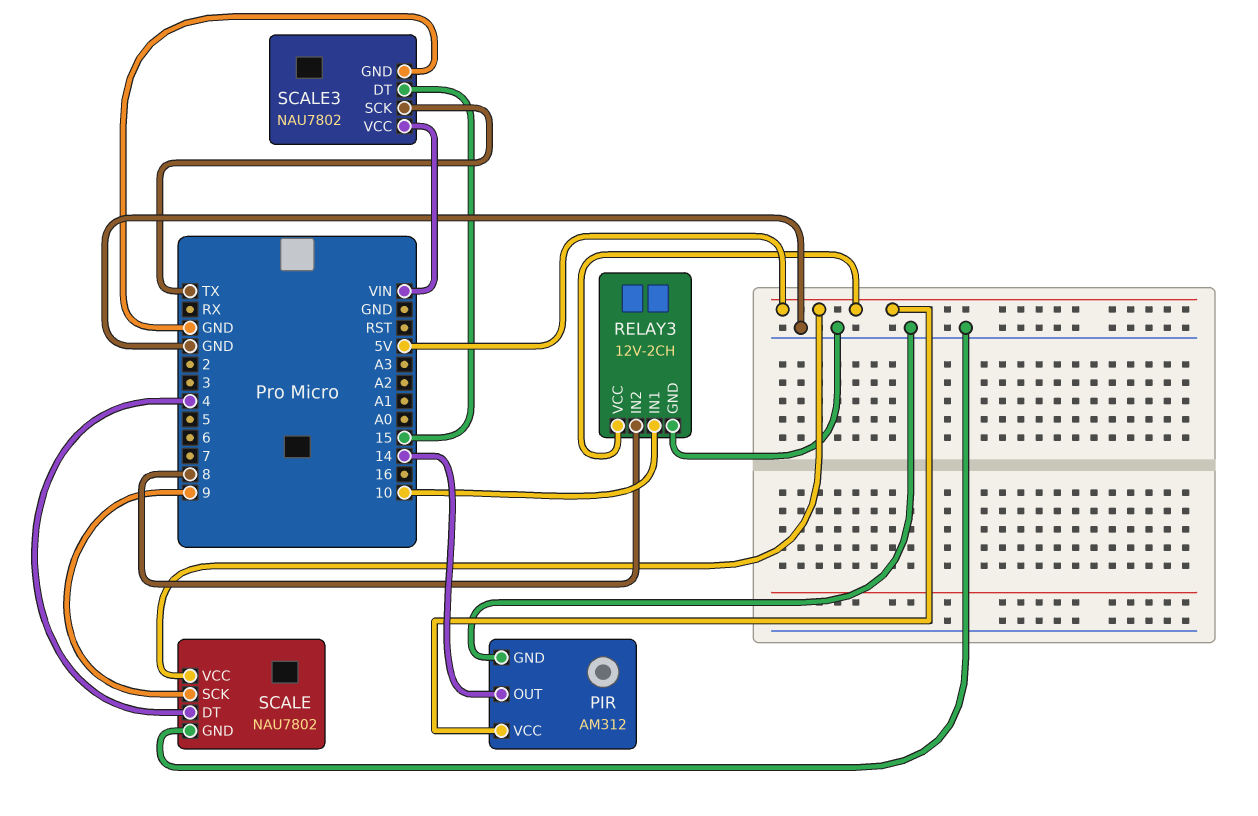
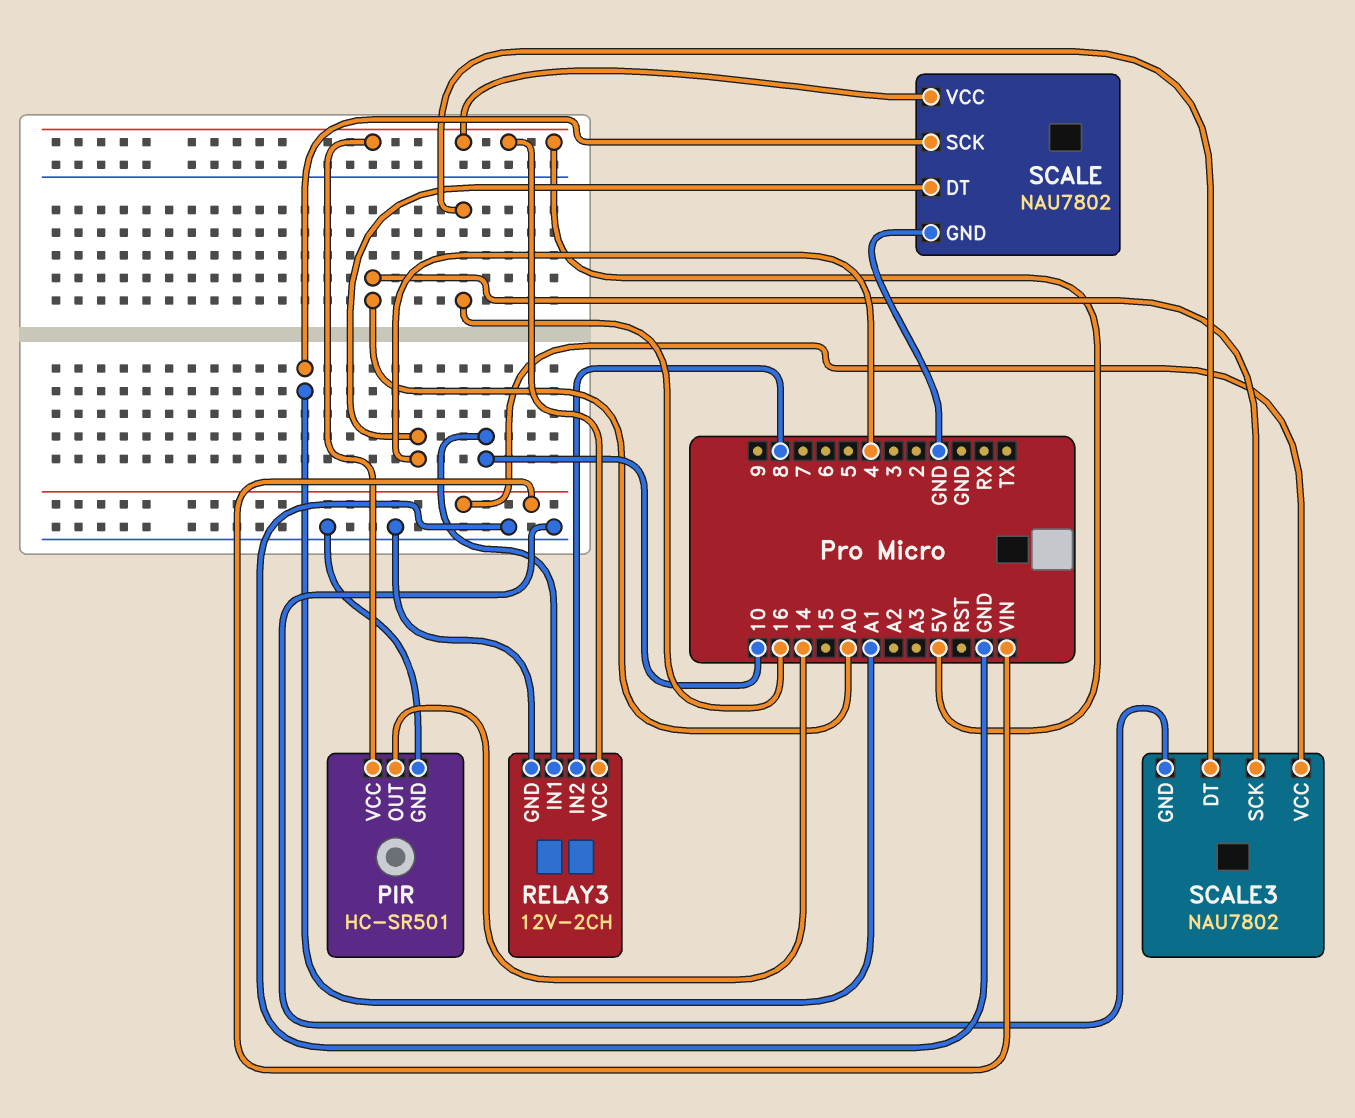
PIR: AM312 -> HC-SR501
SCALE pin SCK: 9 -> A1
SCALE3 pin DT: 15 -> 16
SCALE3 pin SCK: TX -> A0

